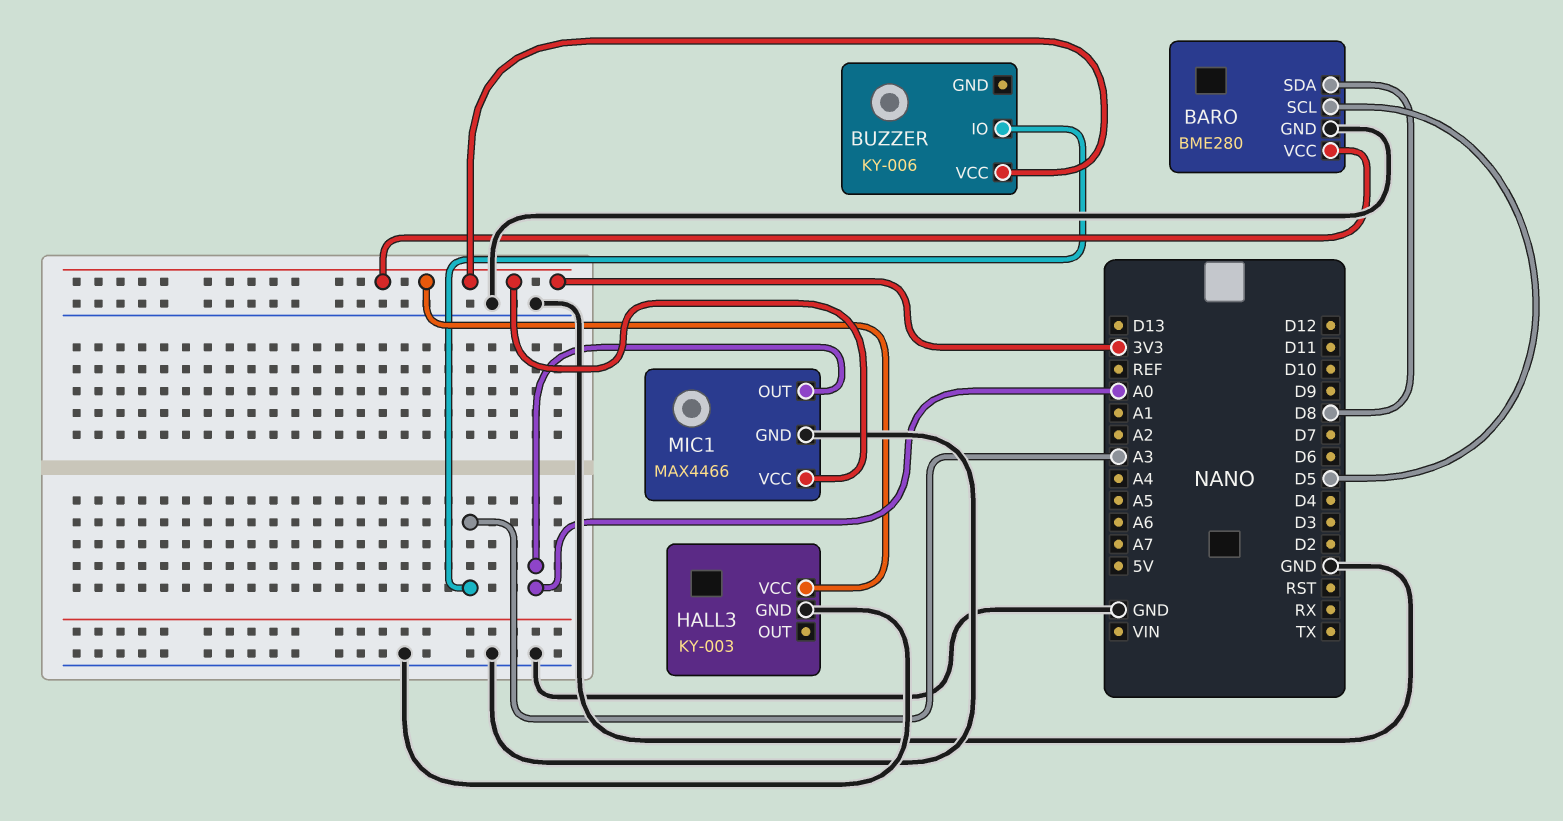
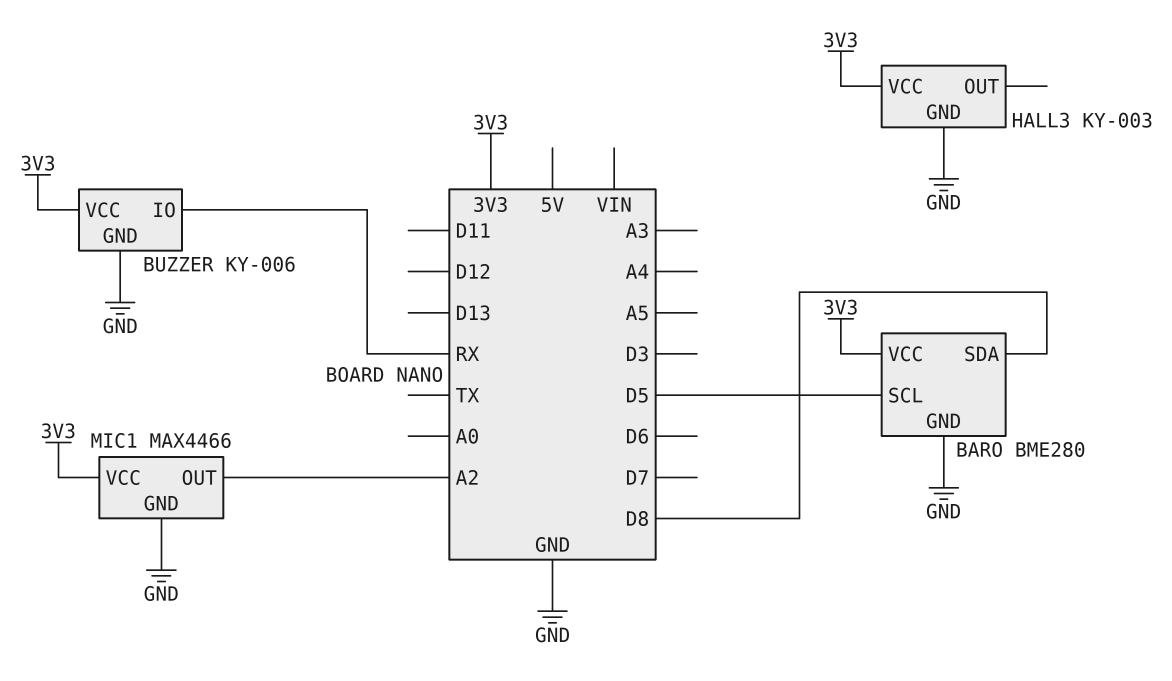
BUZZER pin GND: none -> GND
BUZZER pin IO: A3 -> RX
MIC1 pin OUT: A0 -> A2

